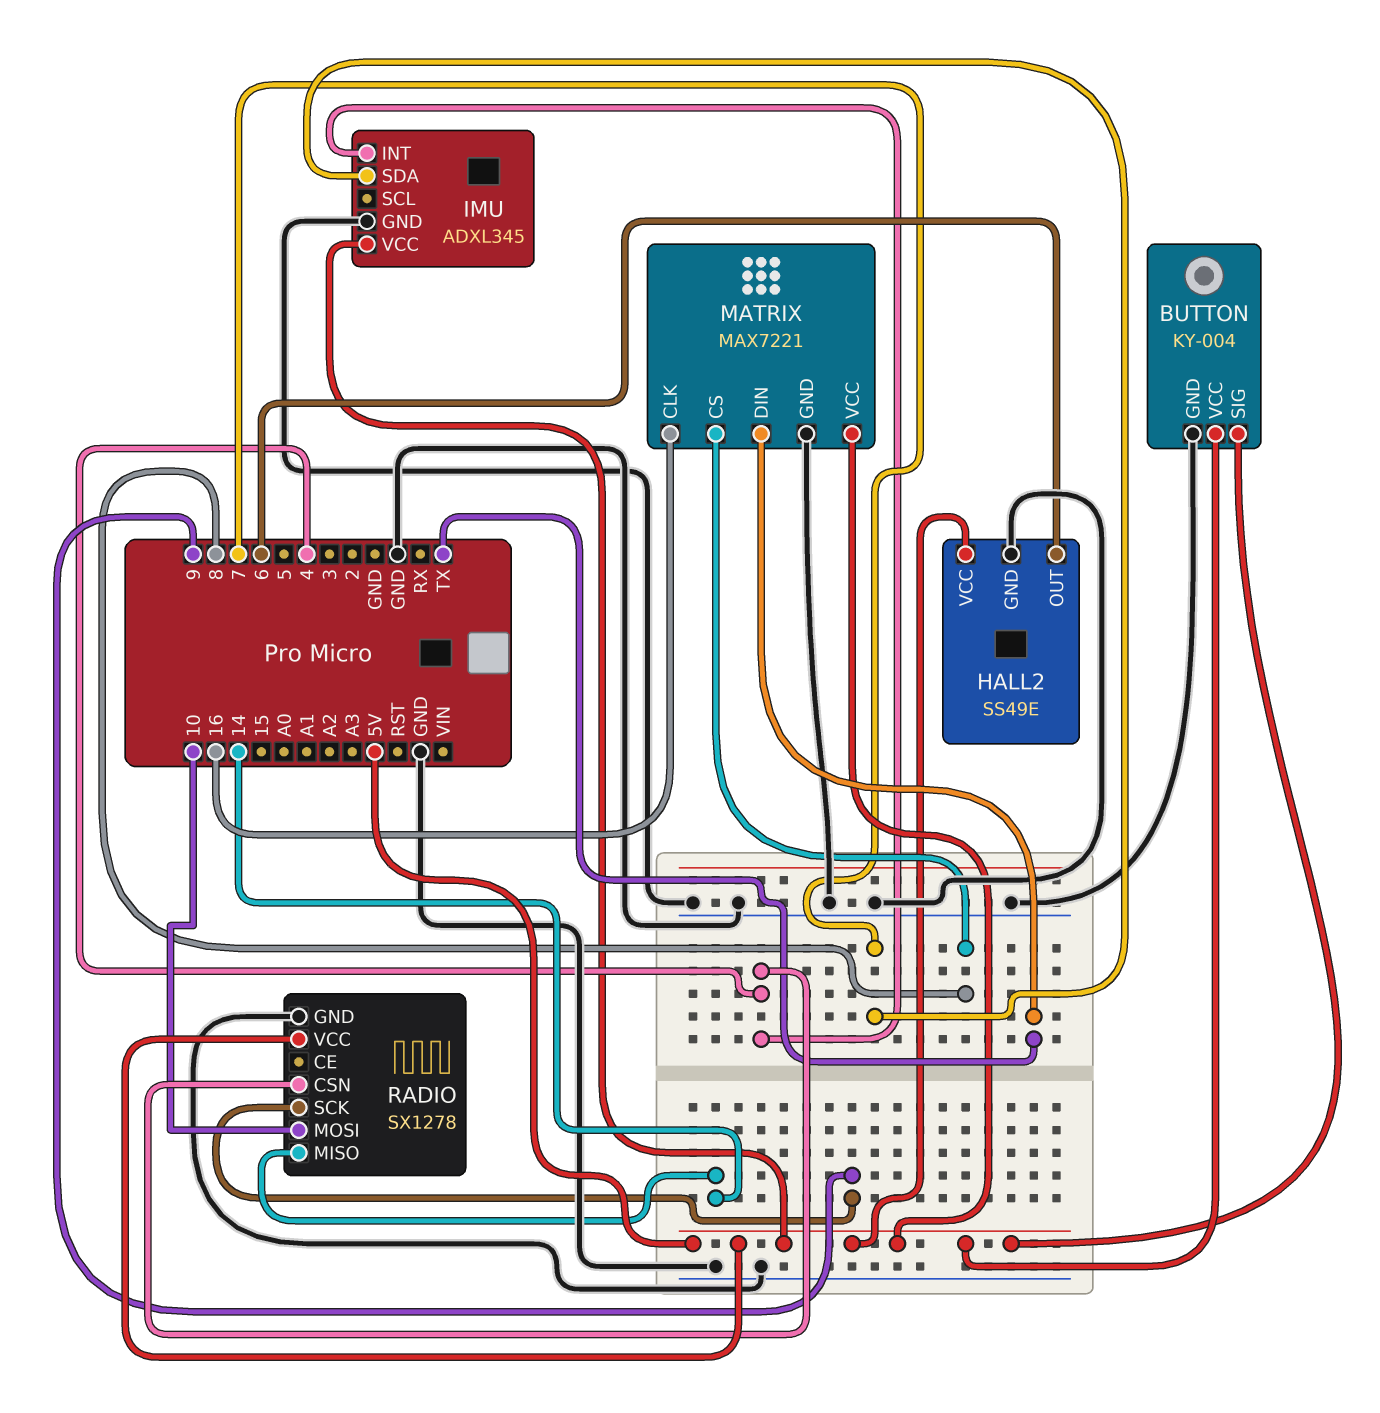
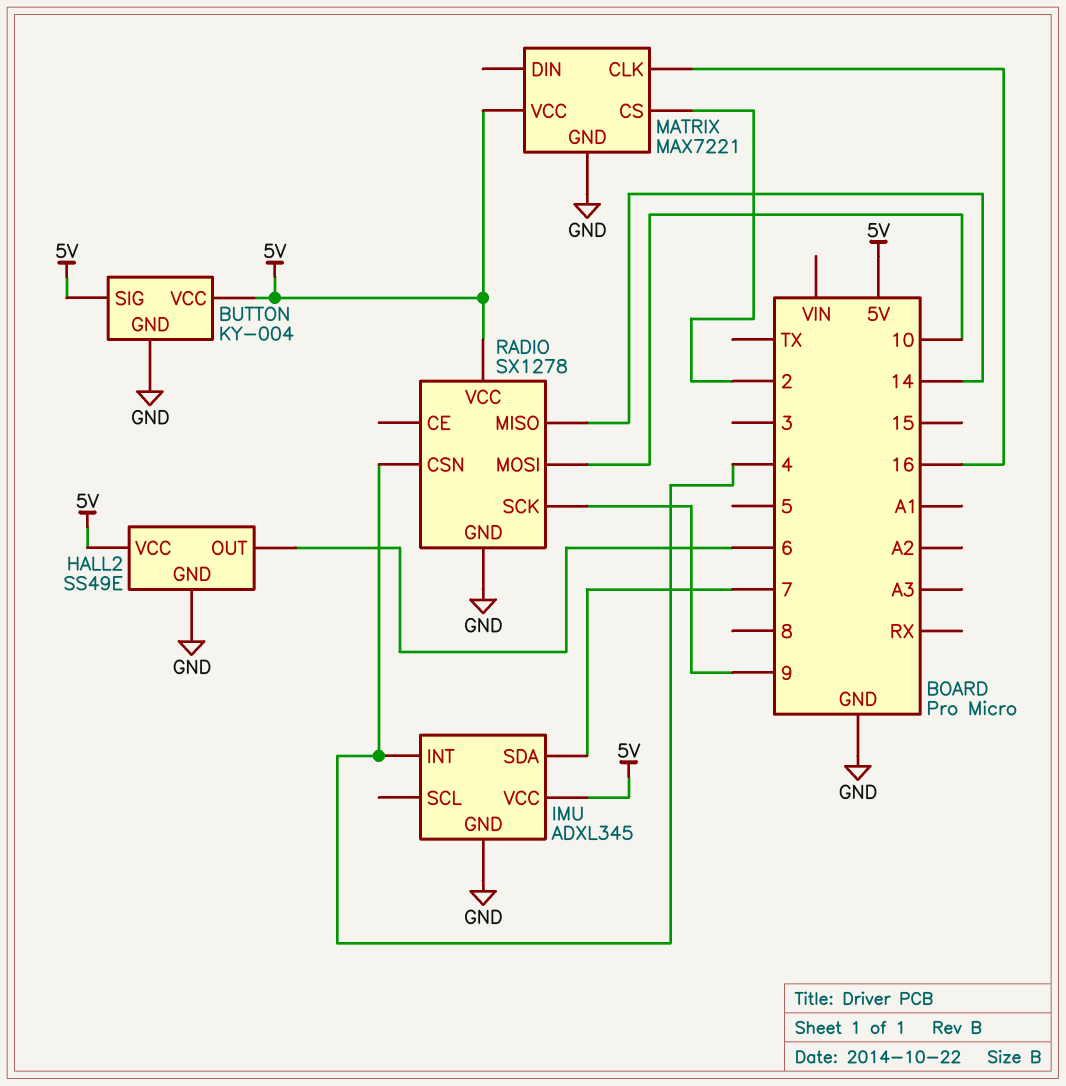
MATRIX pin CS: 8 -> 2
MATRIX pin DIN: TX -> none

